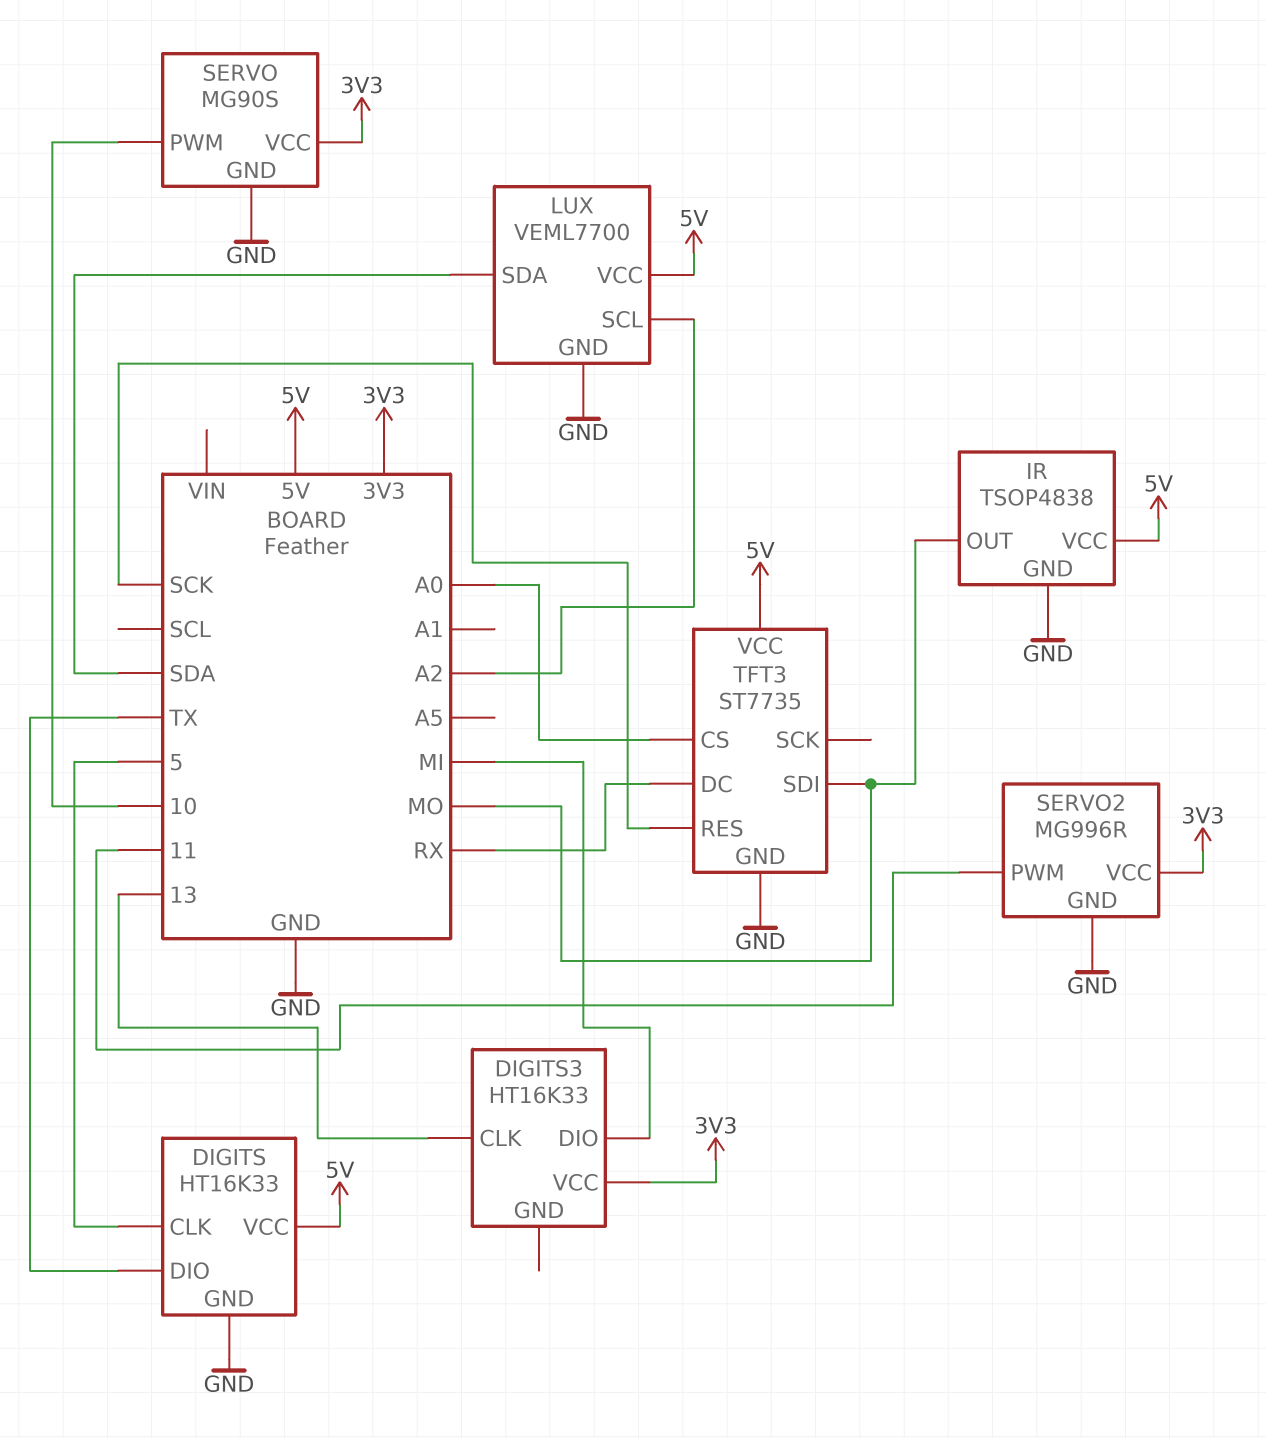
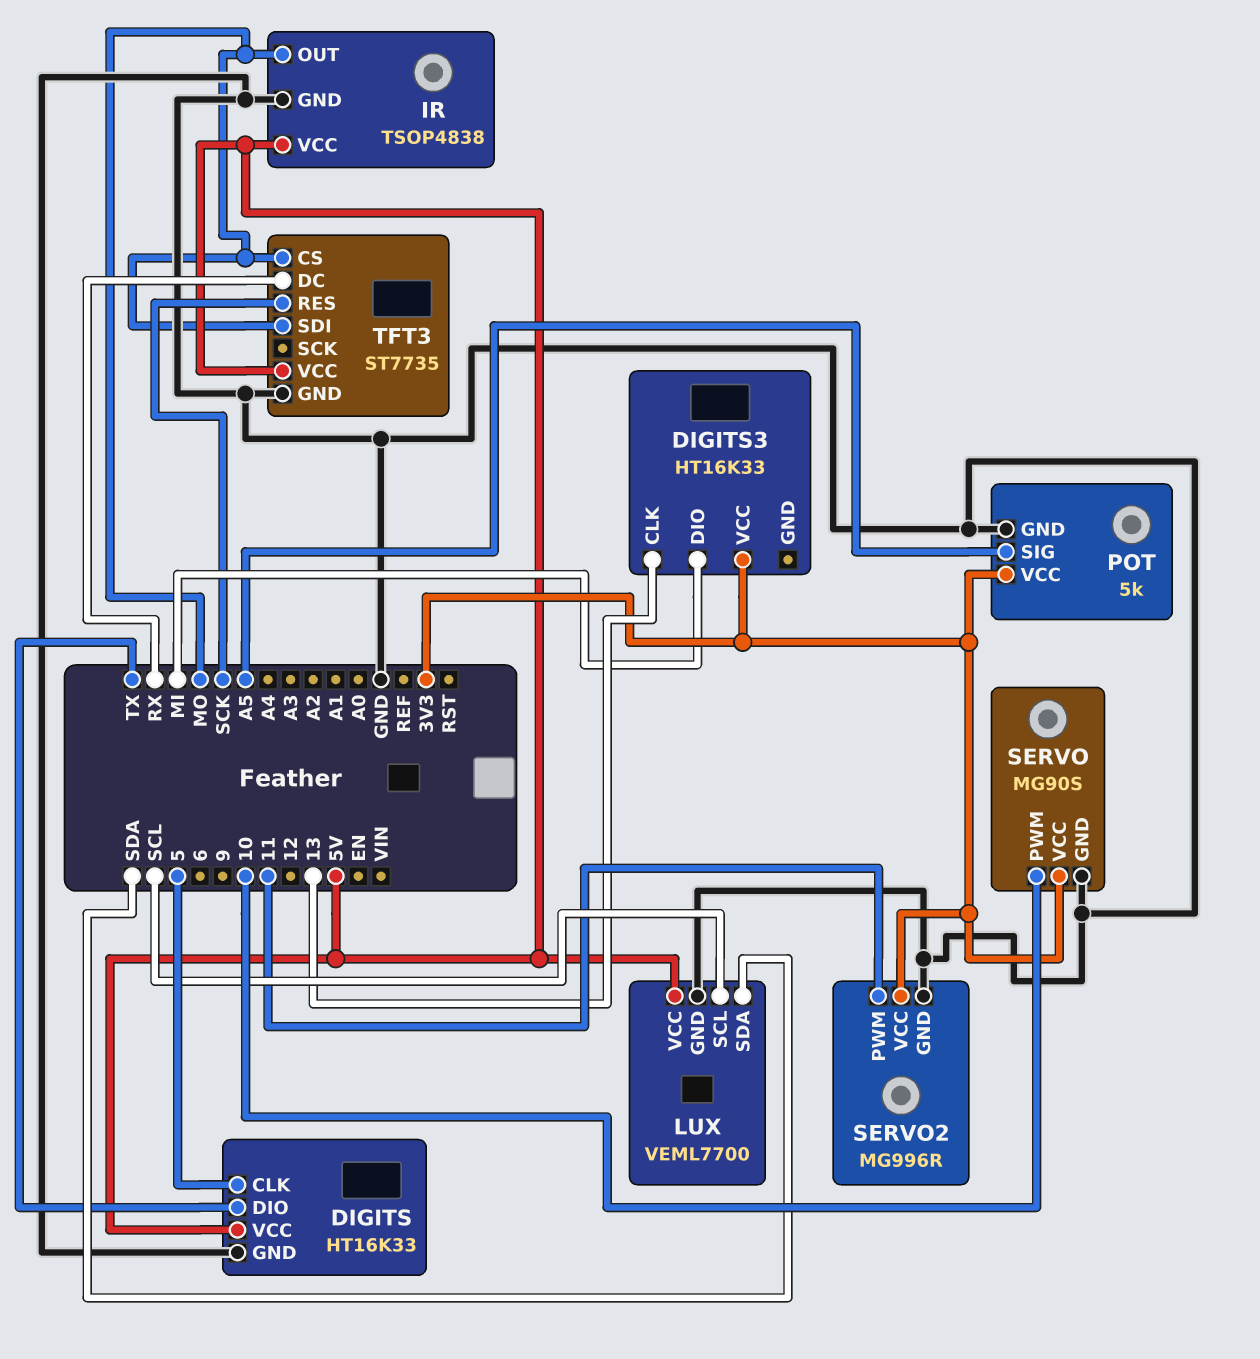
LUX pin SCL: A2 -> SCL
POT: none -> 5k
POT pin GND: none -> GND
POT pin SIG: none -> A5
POT pin VCC: none -> 3V3
TFT3 pin CS: A0 -> MO

